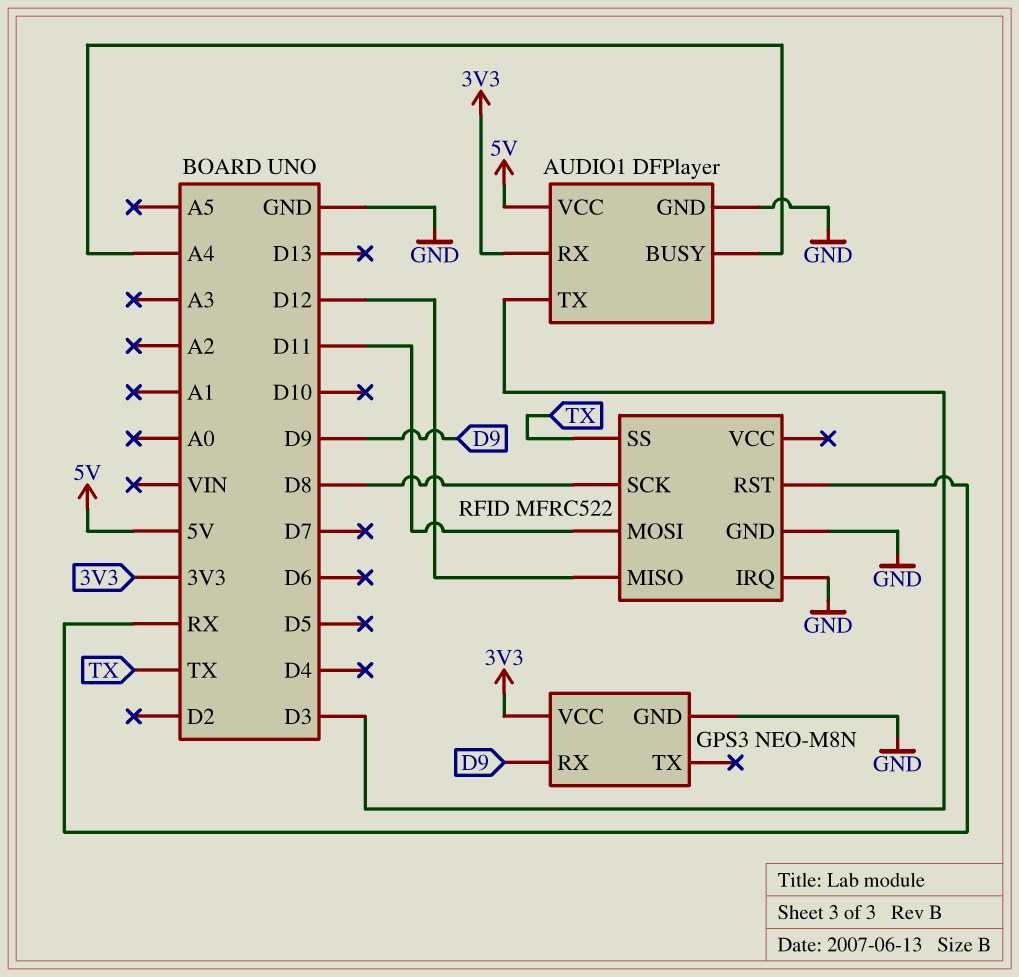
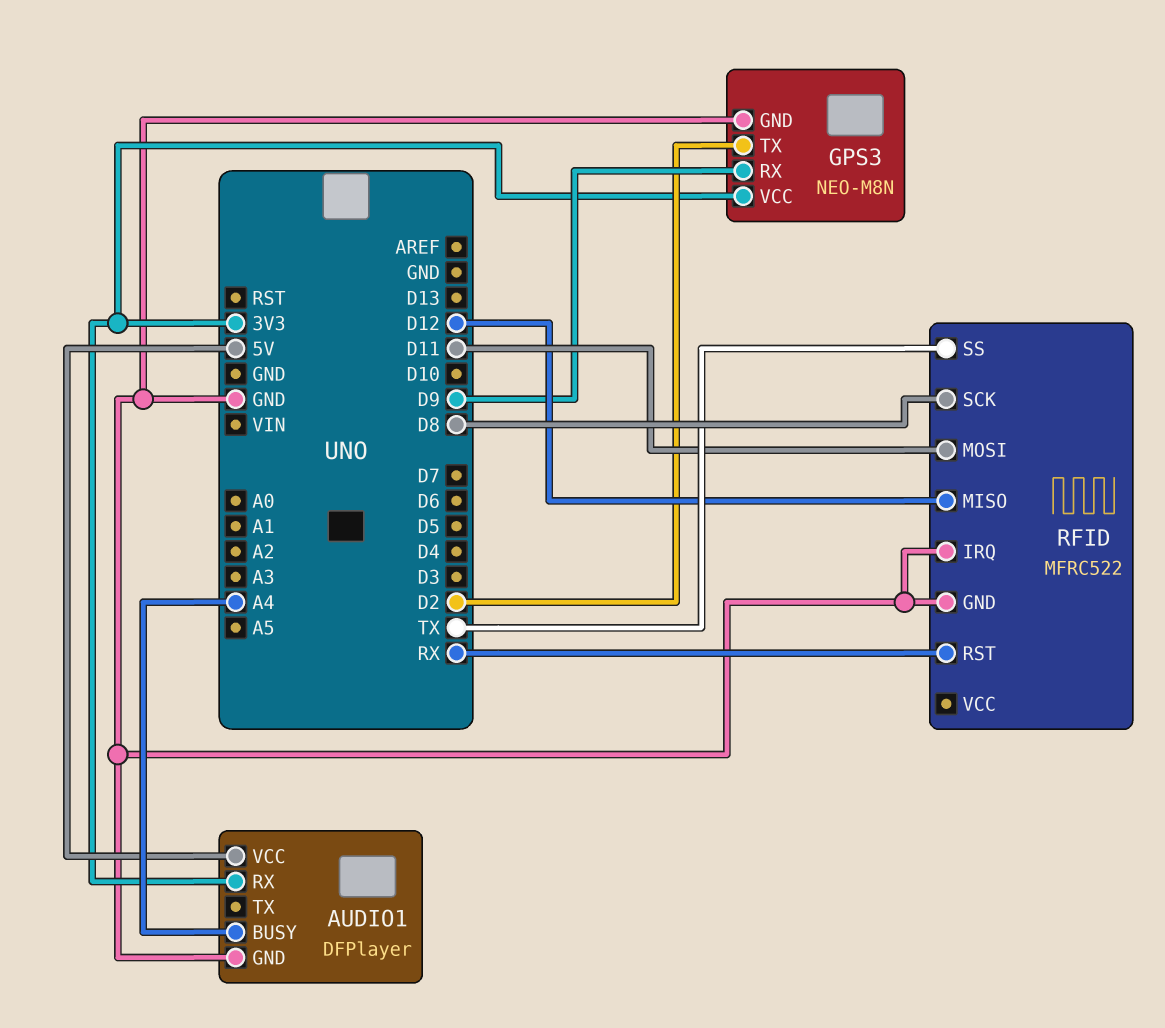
AUDIO1 pin TX: D3 -> none
GPS3 pin TX: none -> D2

